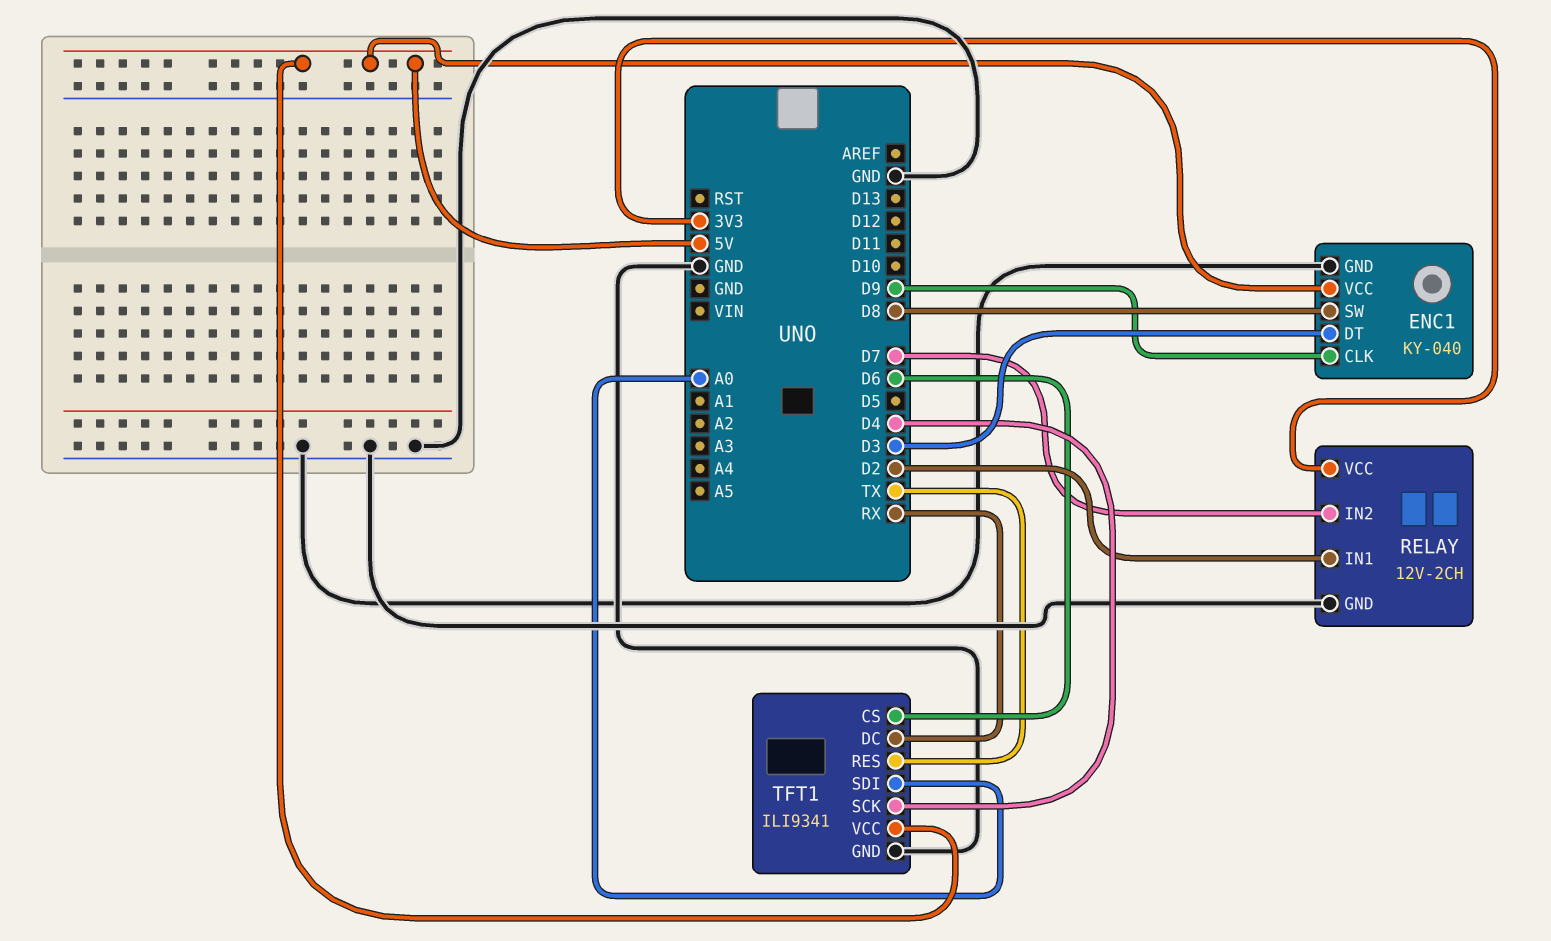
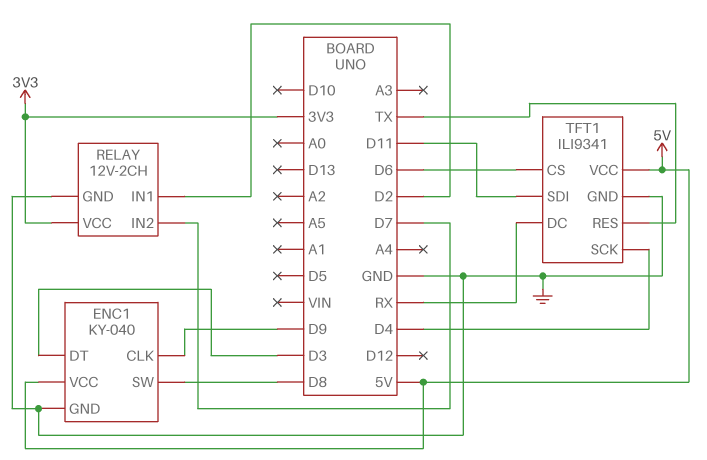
TFT1 pin SDI: A0 -> D11

